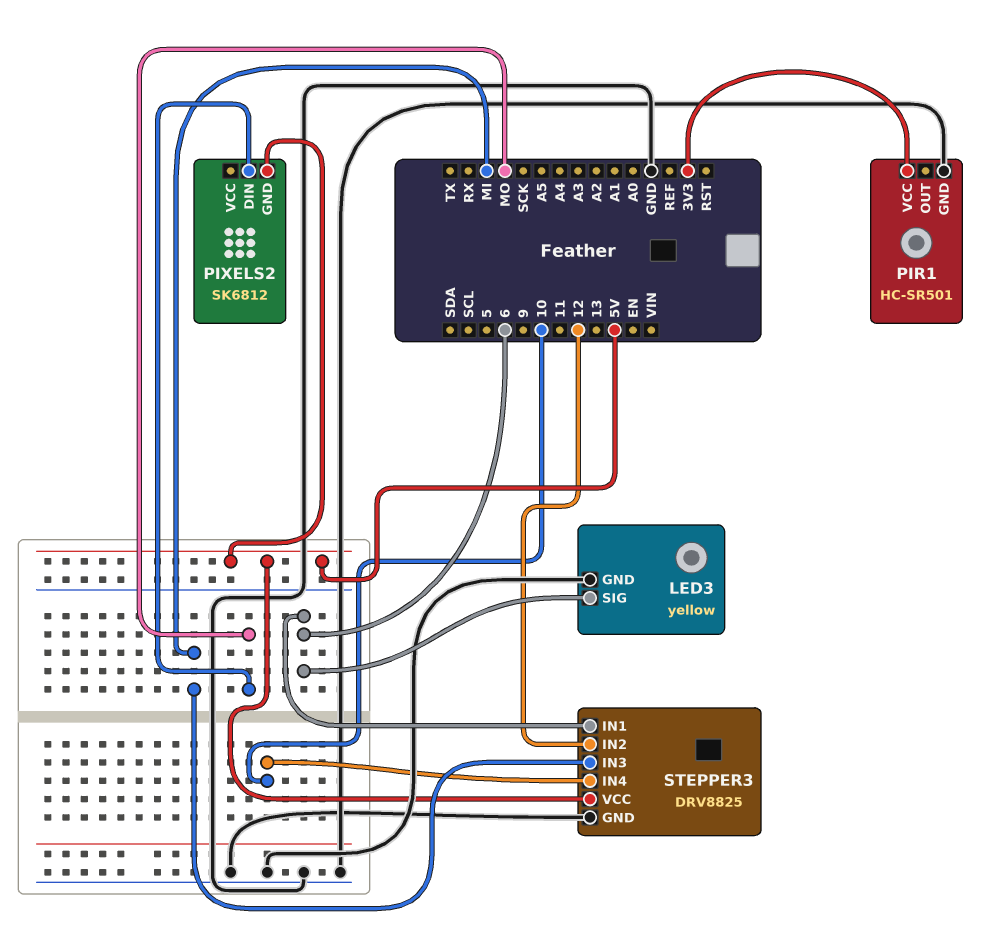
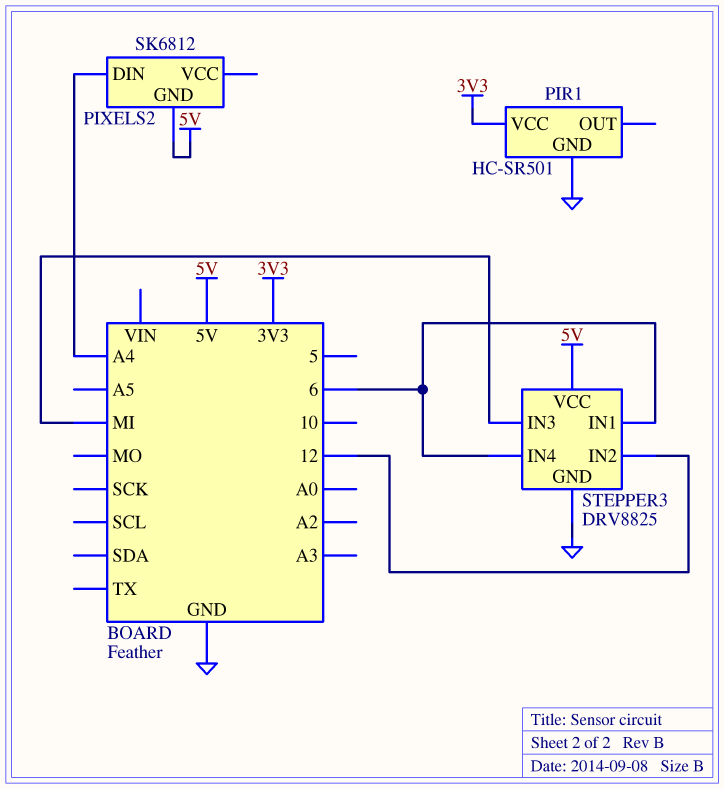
LED3: yellow -> none
LED3 pin GND: GND -> none
LED3 pin SIG: 6 -> none
PIXELS2 pin DIN: MO -> A4
STEPPER3 pin IN4: 10 -> 6

